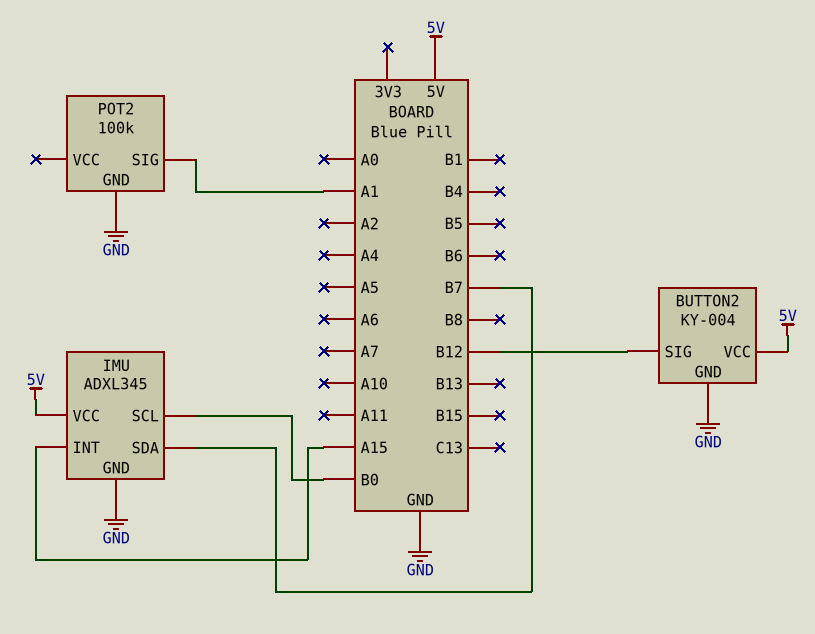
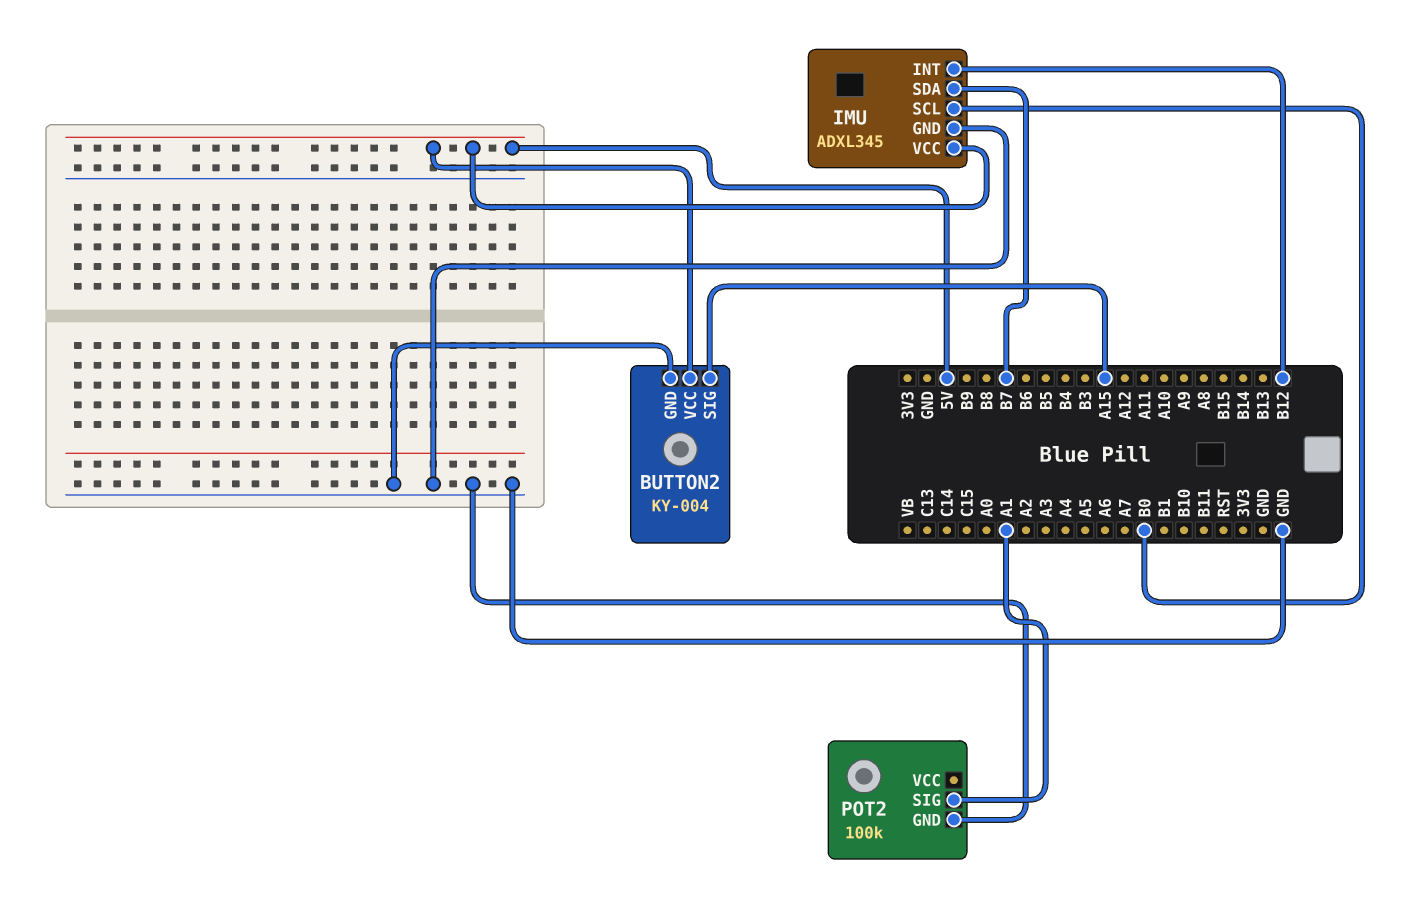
BUTTON2 pin SIG: B12 -> A15
IMU pin INT: A15 -> B12

